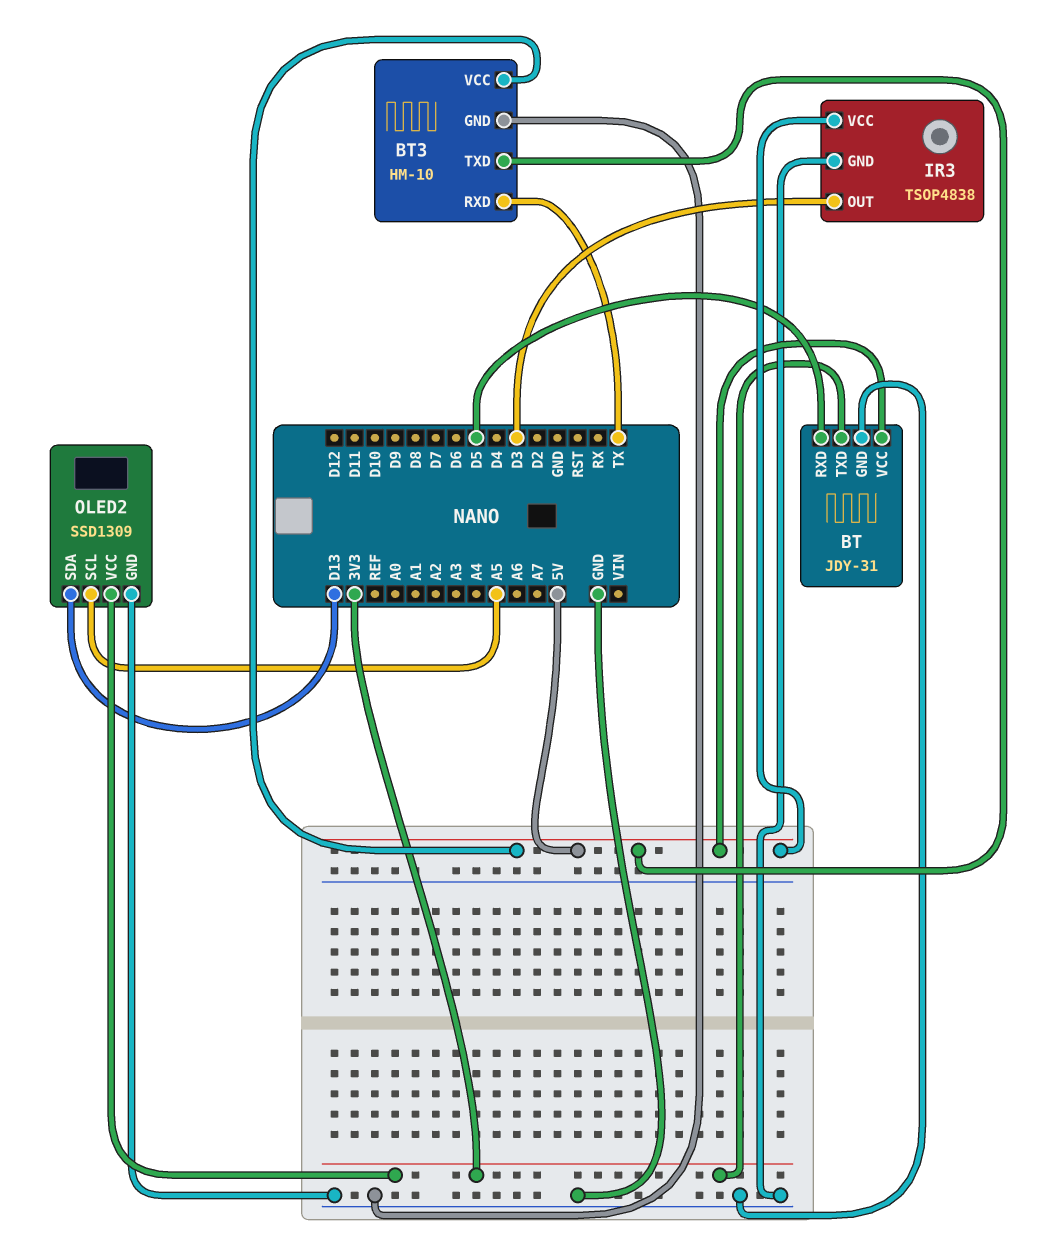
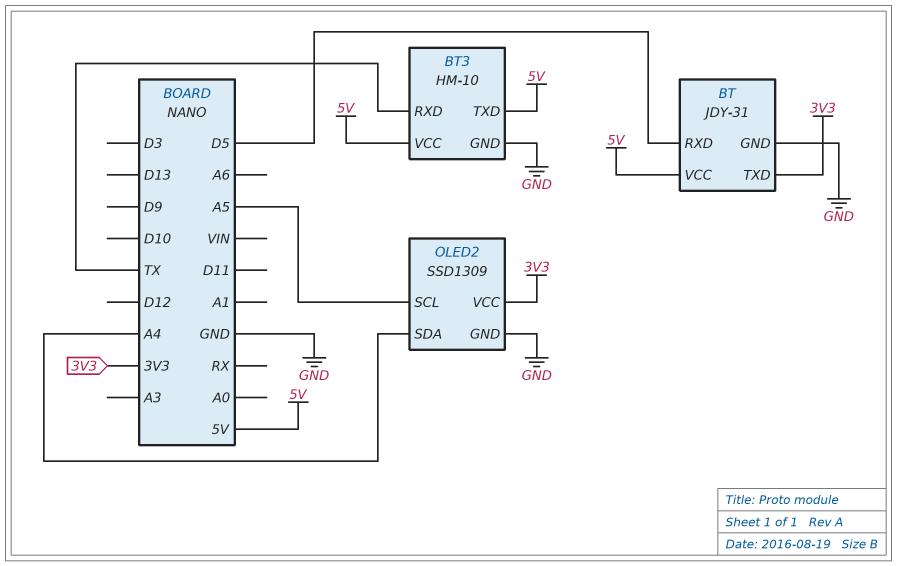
IR3: TSOP4838 -> none
IR3 pin GND: GND -> none
IR3 pin OUT: D3 -> none
IR3 pin VCC: 5V -> none
OLED2 pin SDA: D13 -> A4

